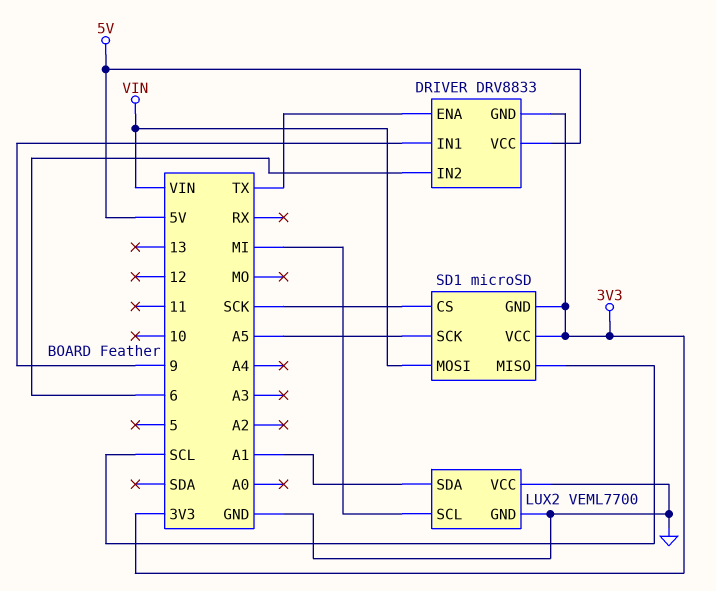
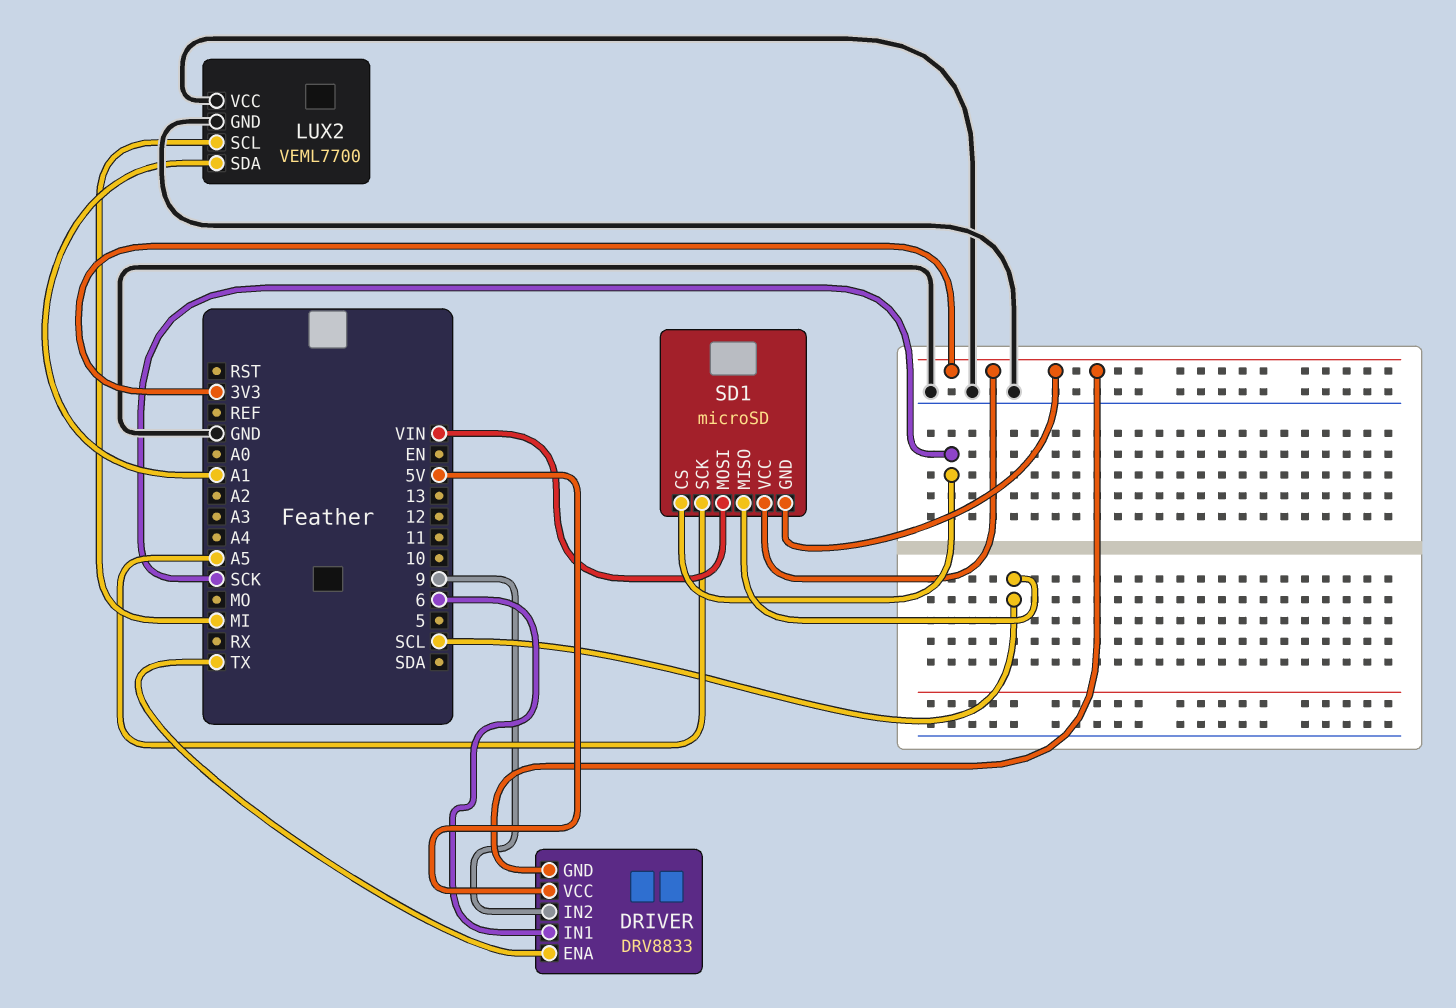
DRIVER pin IN1: 9 -> 6
DRIVER pin IN2: 6 -> 9

